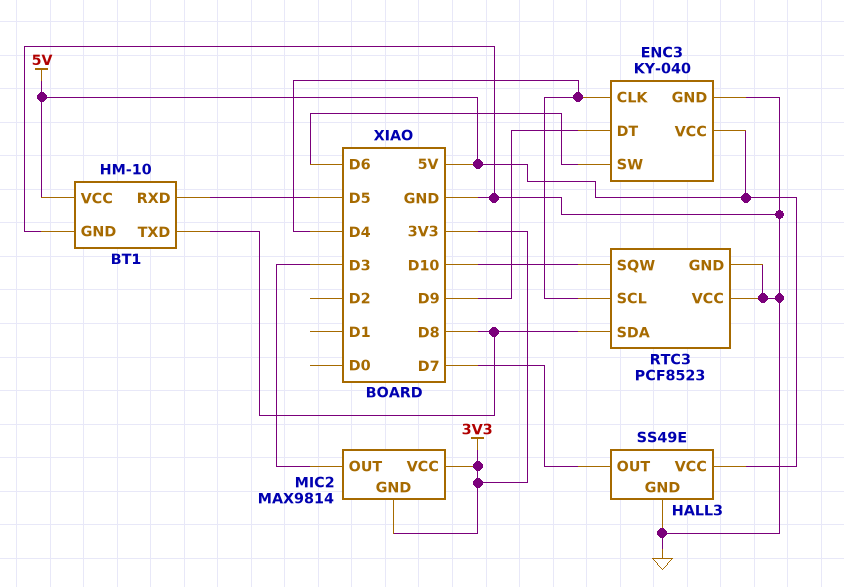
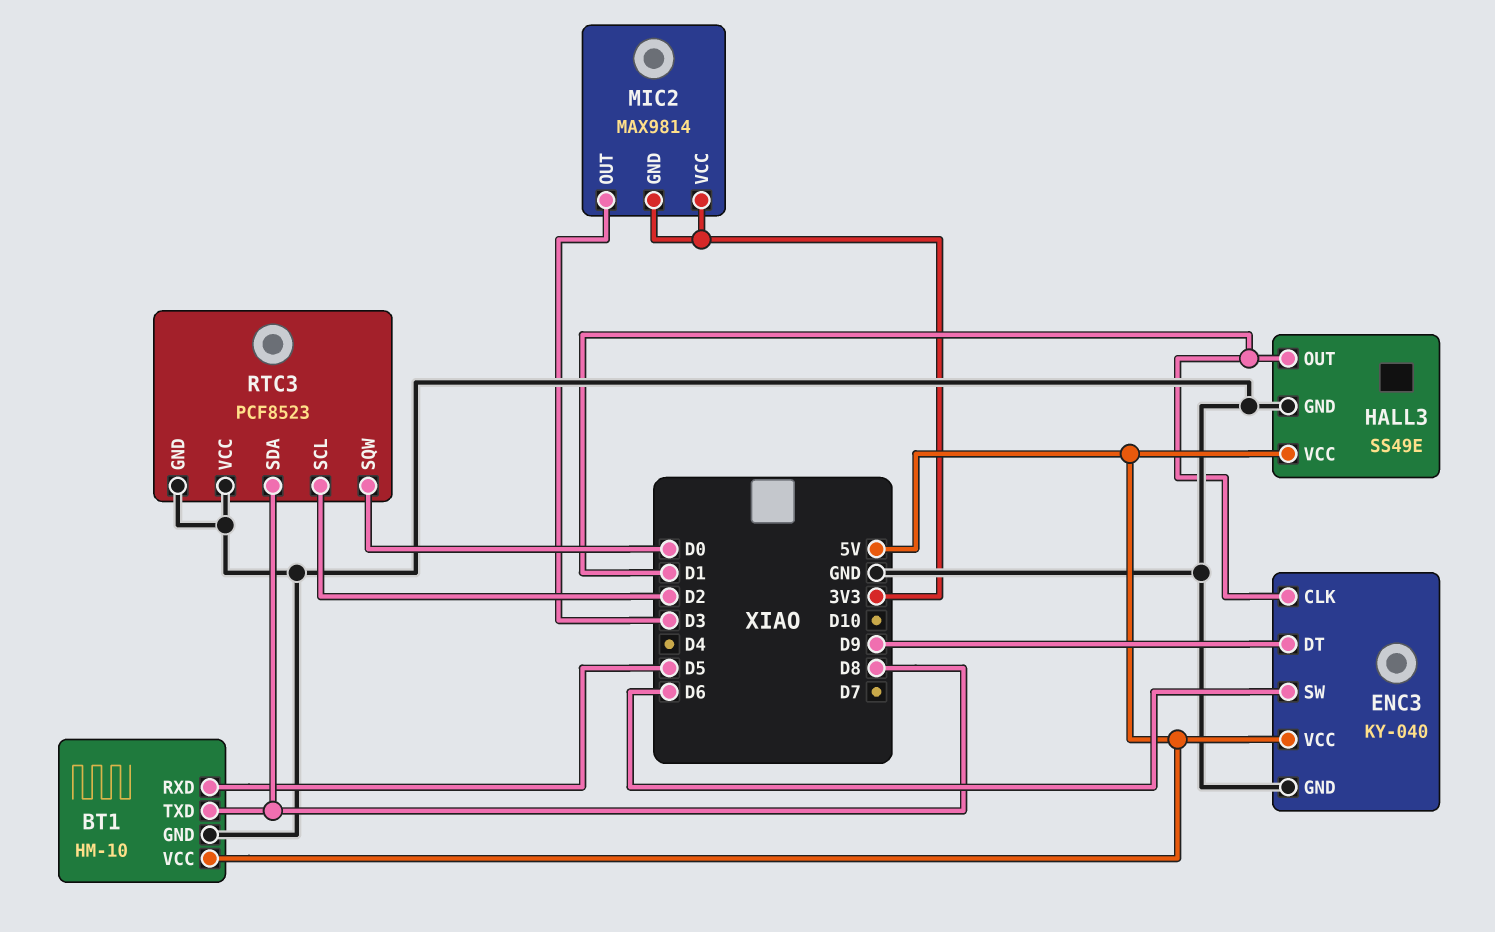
ENC3 pin CLK: D4 -> D1
HALL3 pin OUT: D7 -> D1
RTC3 pin SCL: D4 -> D2
RTC3 pin SQW: D10 -> D0

